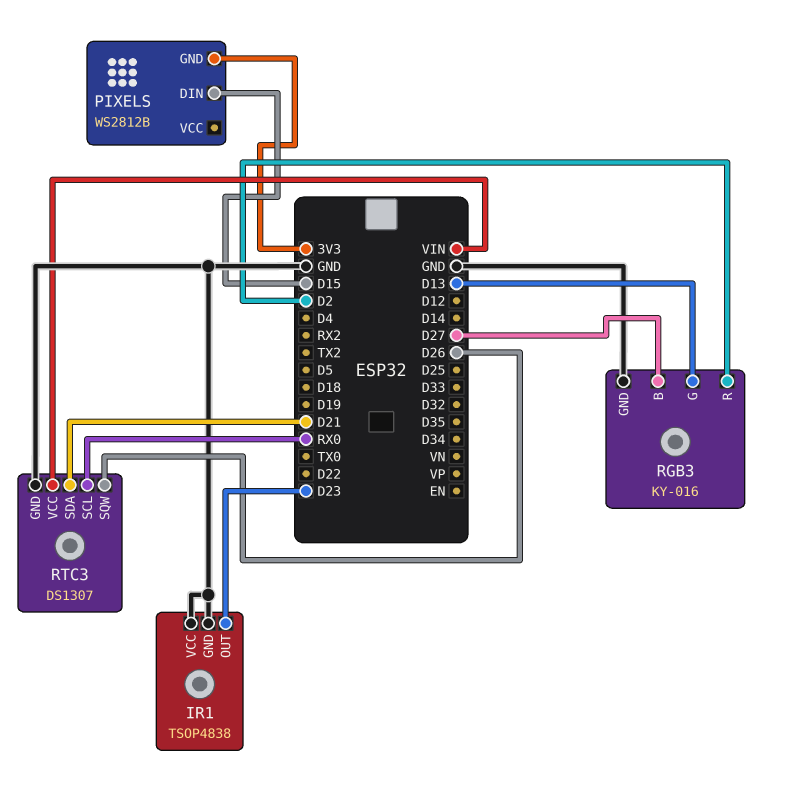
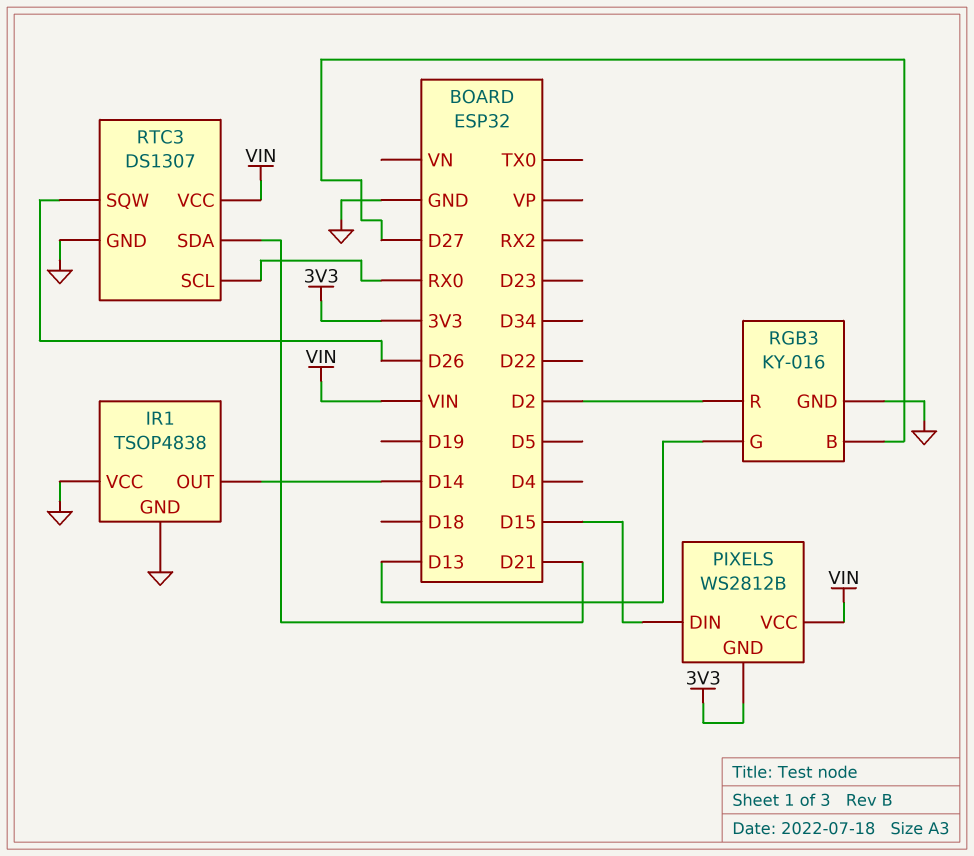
IR1 pin OUT: D23 -> D14
PIXELS pin VCC: none -> VIN

